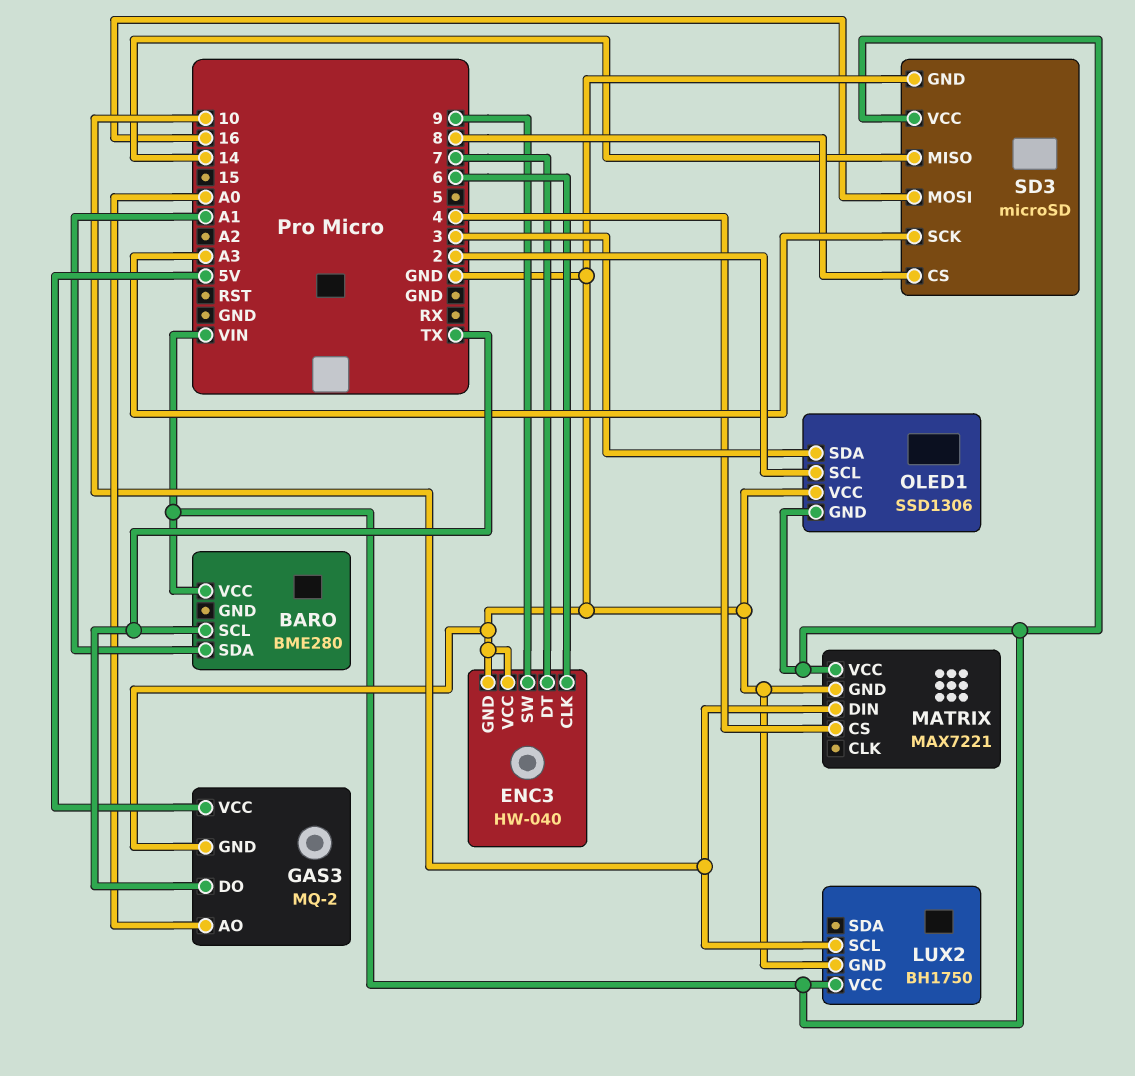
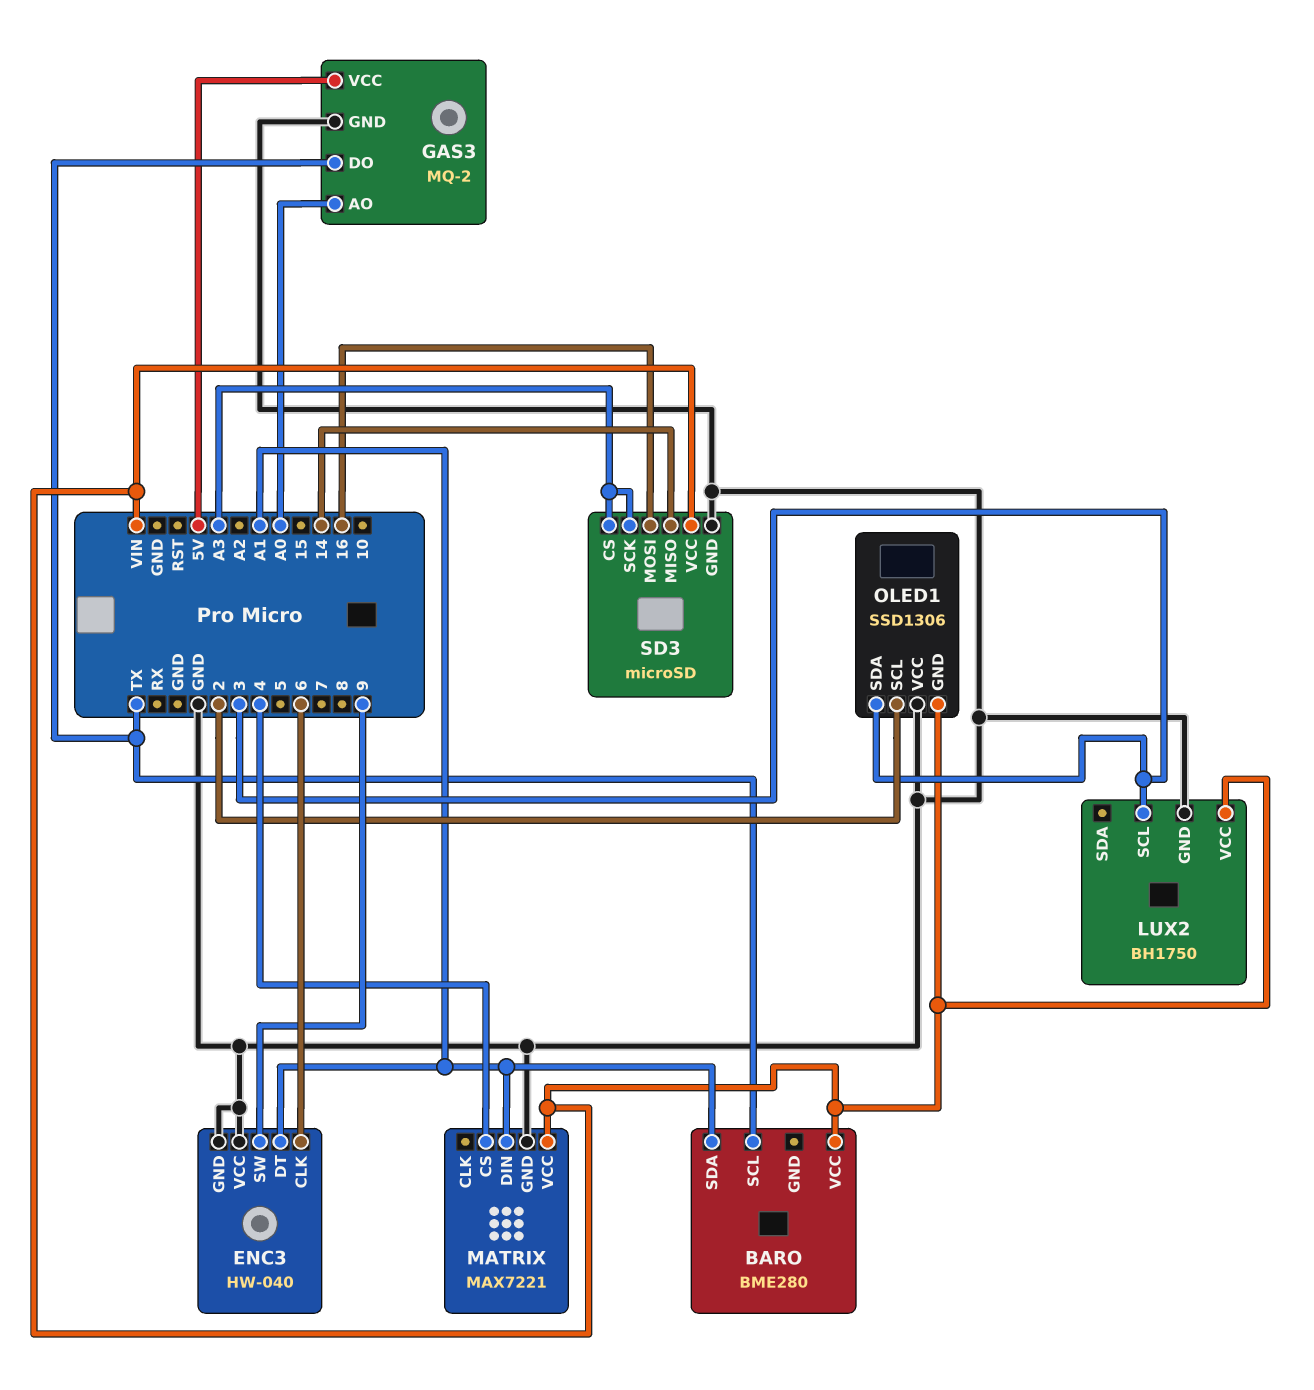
ENC3 pin DT: 7 -> A1
LUX2 pin SCL: 10 -> 3
MATRIX pin DIN: 10 -> A1
SD3 pin CS: 8 -> A3

